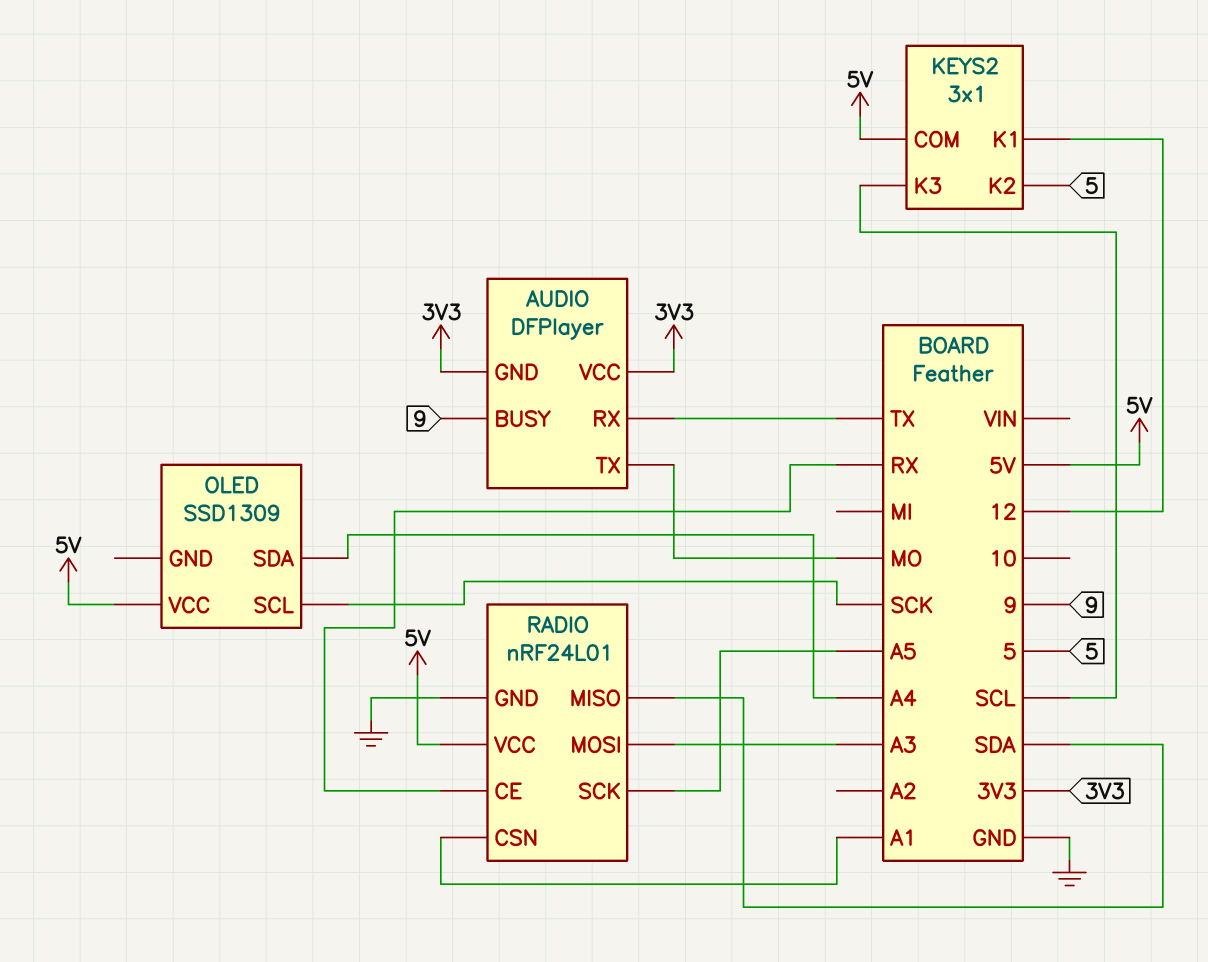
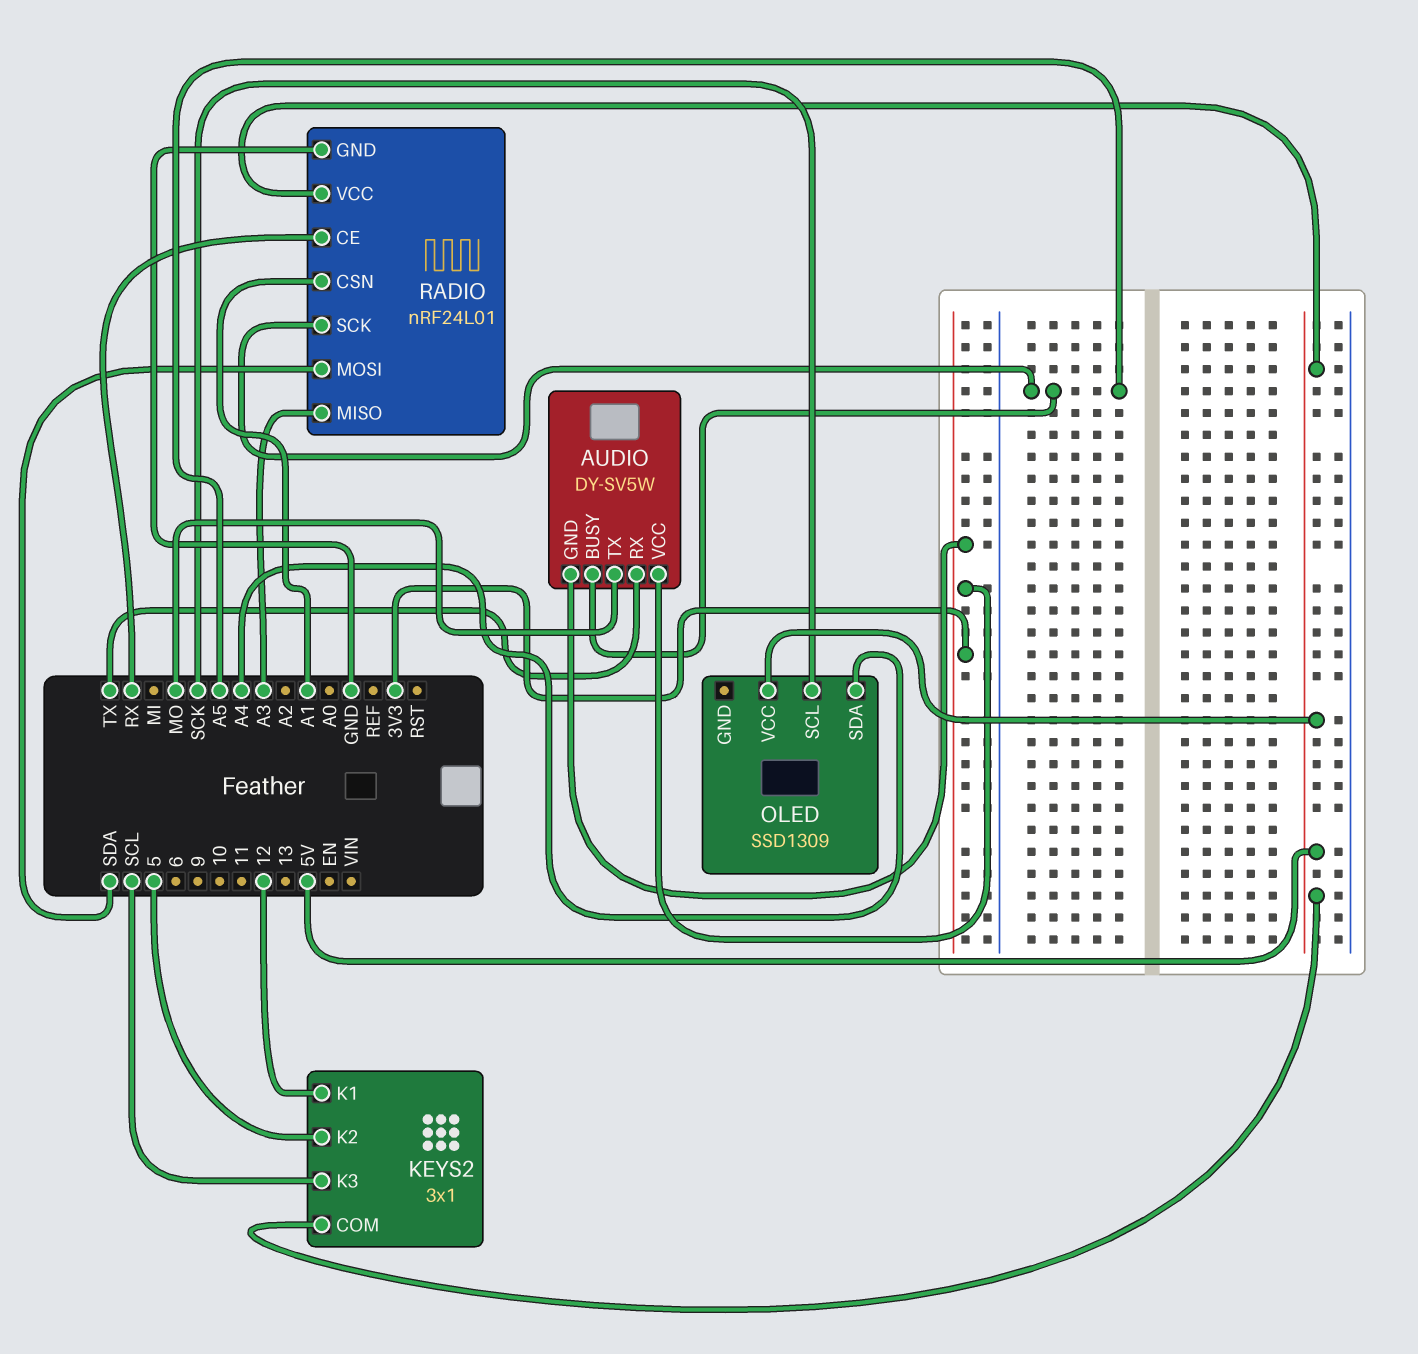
AUDIO: DFPlayer -> DY-SV5W
AUDIO pin BUSY: 9 -> A5
RADIO pin MISO: SDA -> A3
RADIO pin MOSI: A3 -> SDA

